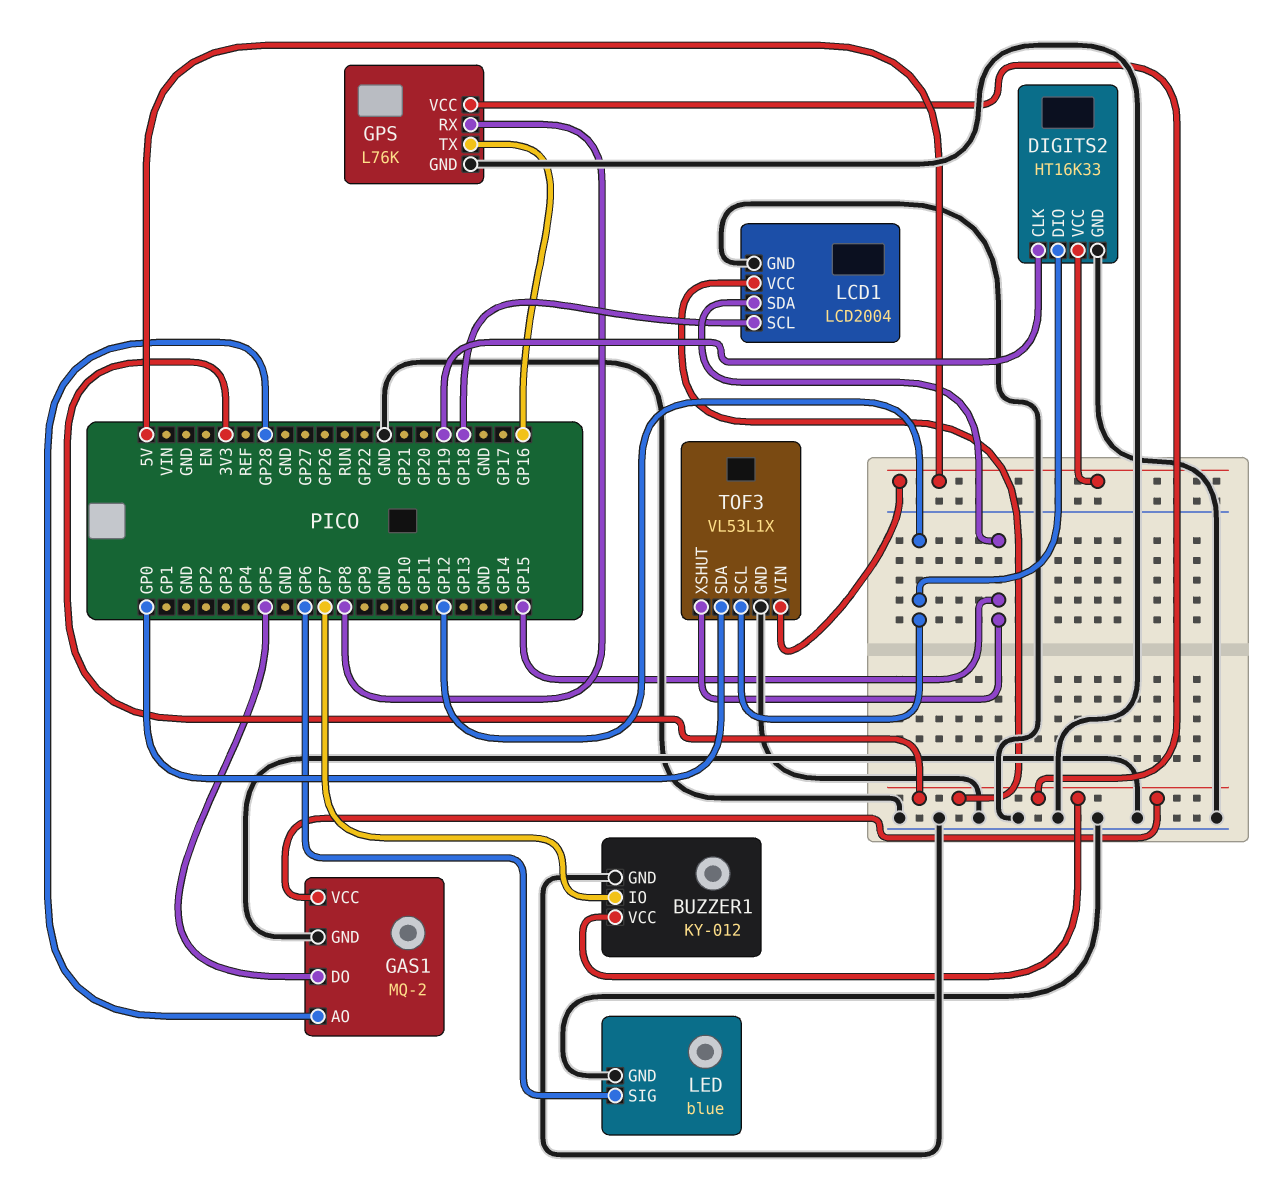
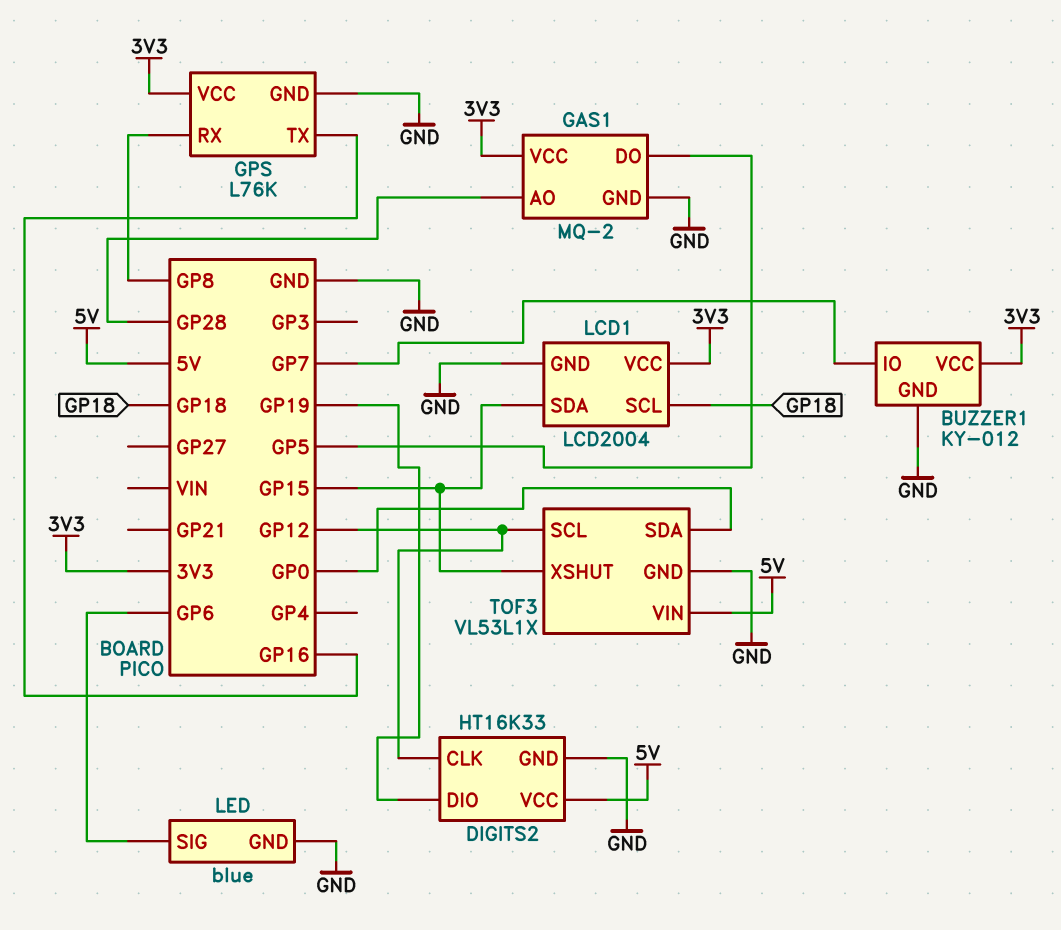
DIGITS2 pin CLK: GP19 -> GP12
DIGITS2 pin DIO: GP12 -> GP19

